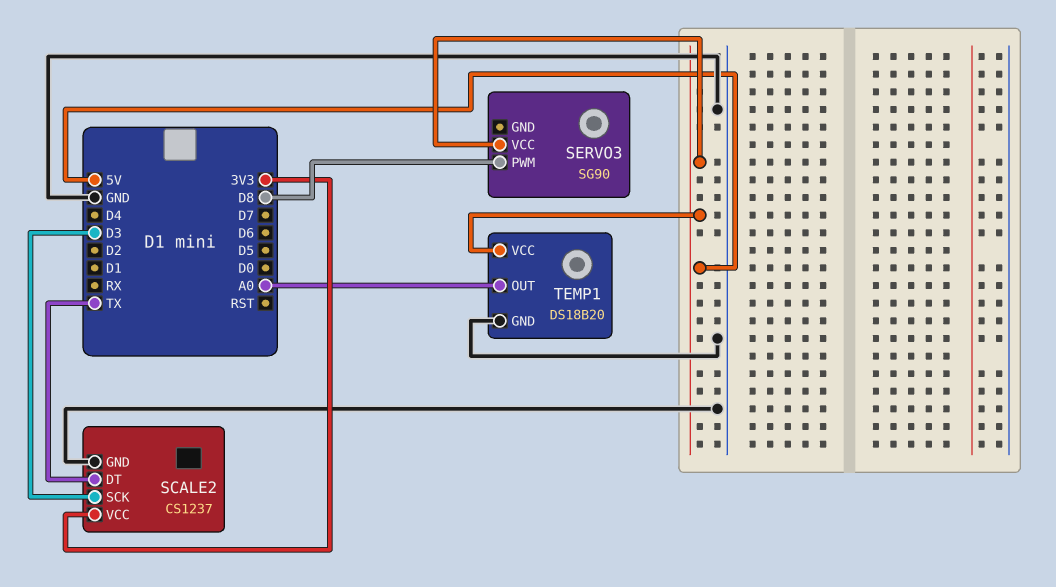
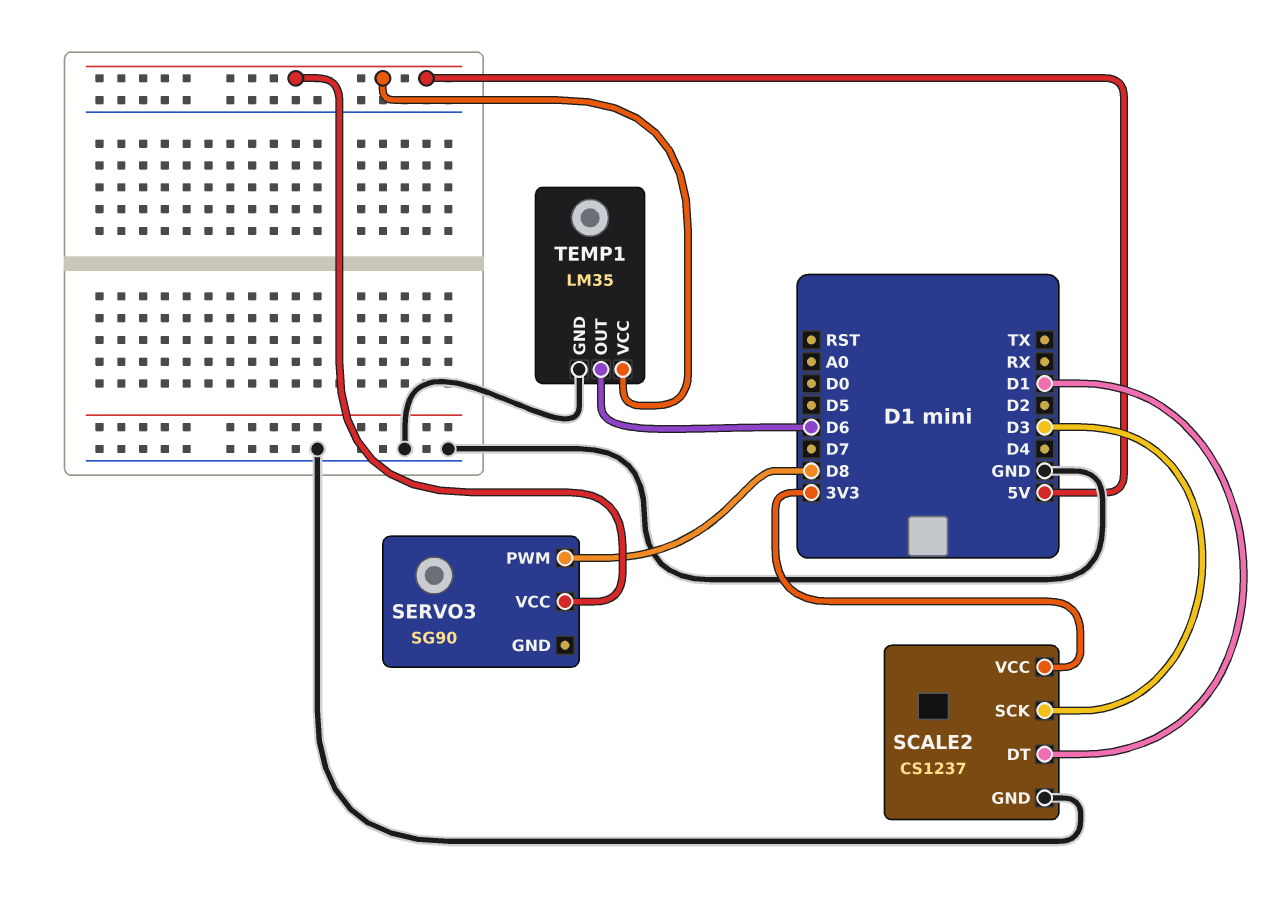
SCALE2 pin DT: TX -> D1
TEMP1: DS18B20 -> LM35
TEMP1 pin OUT: A0 -> D6

